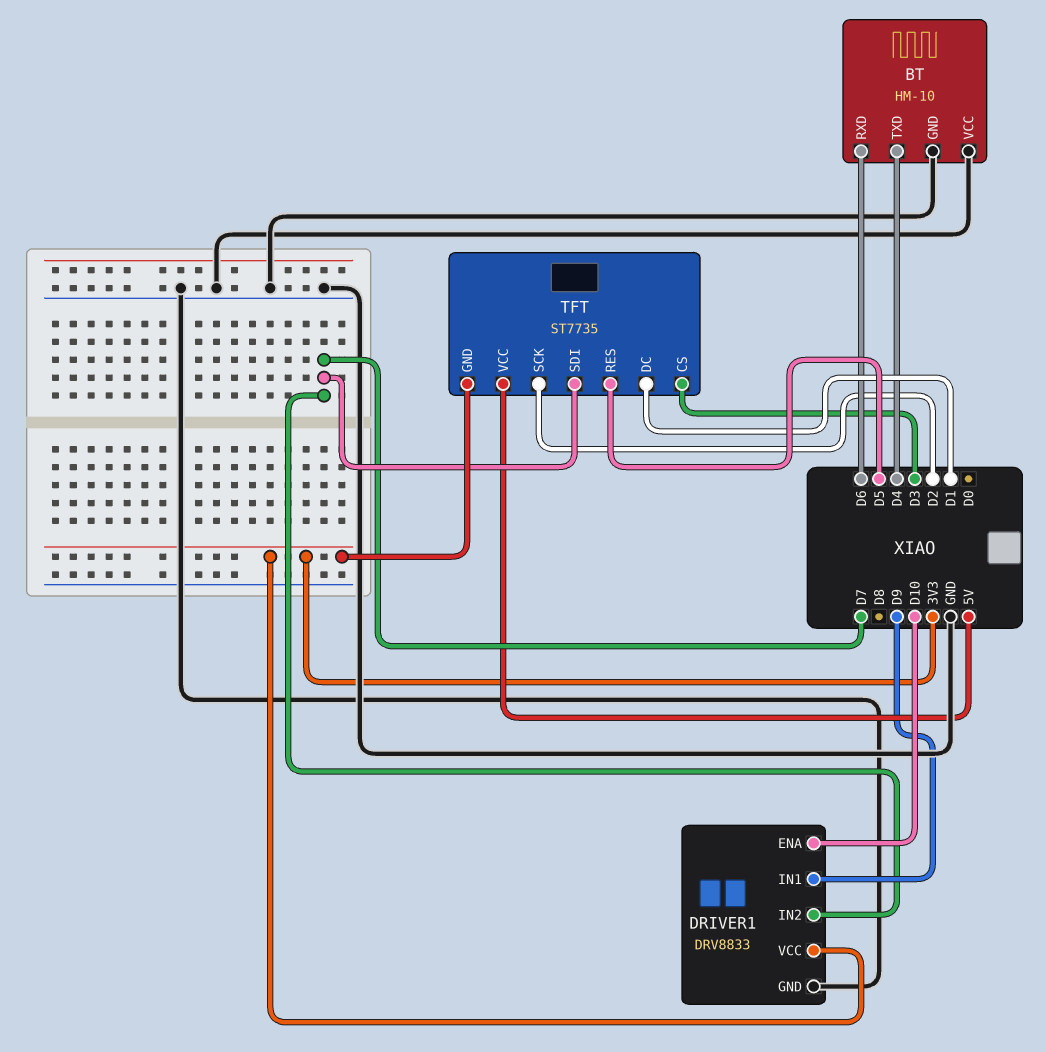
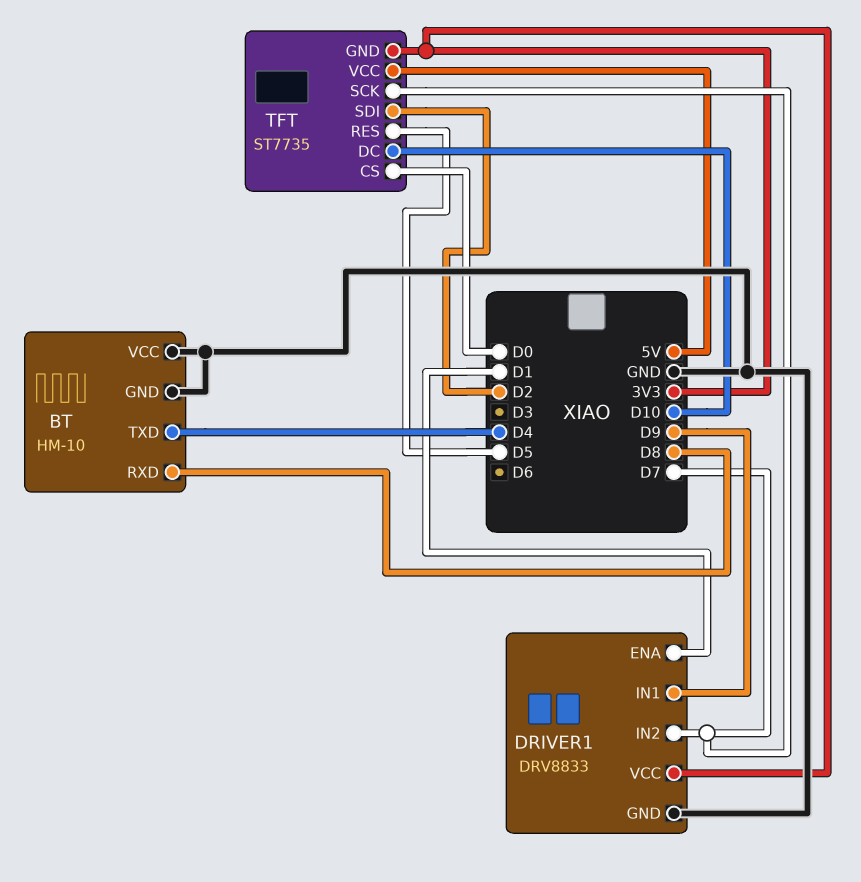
BT pin RXD: D6 -> D8
DRIVER1 pin ENA: D10 -> D1
TFT pin CS: D3 -> D0
TFT pin DC: D1 -> D10
TFT pin SCK: D2 -> D7
TFT pin SDI: D7 -> D2

